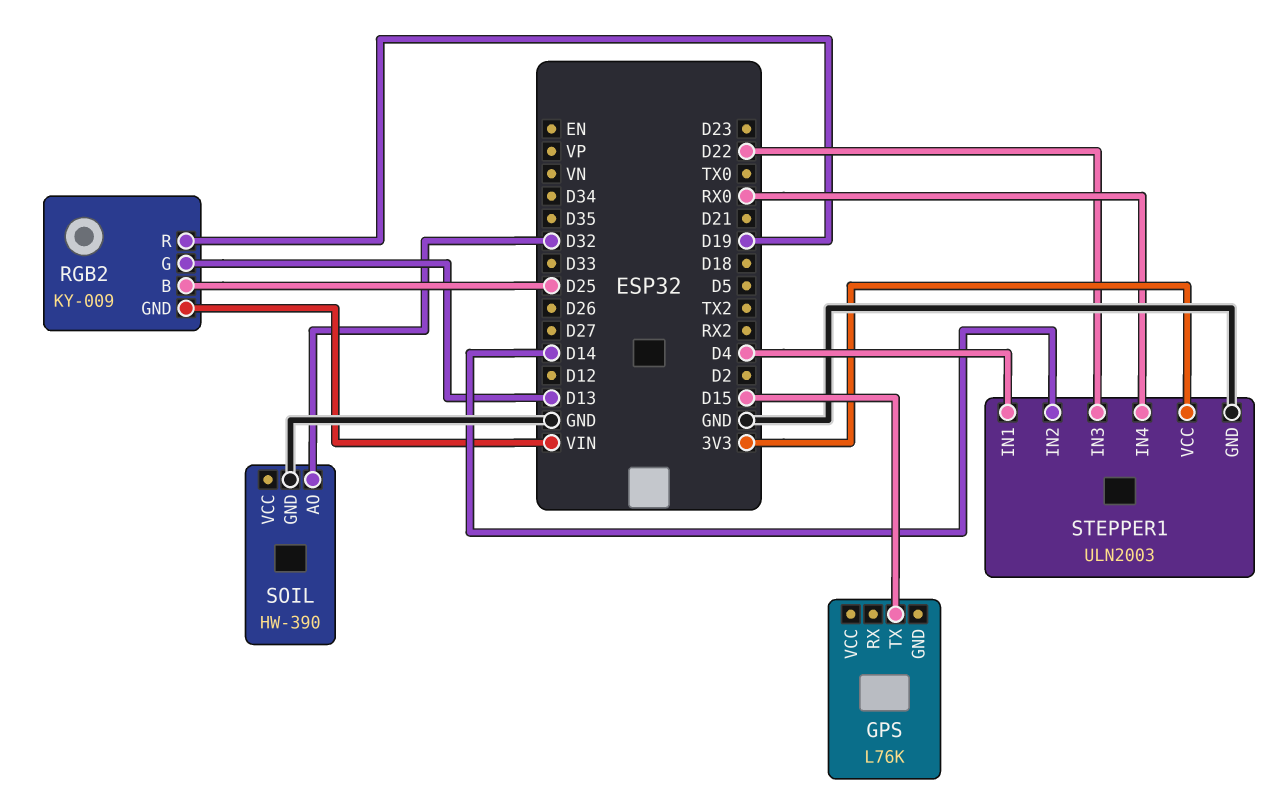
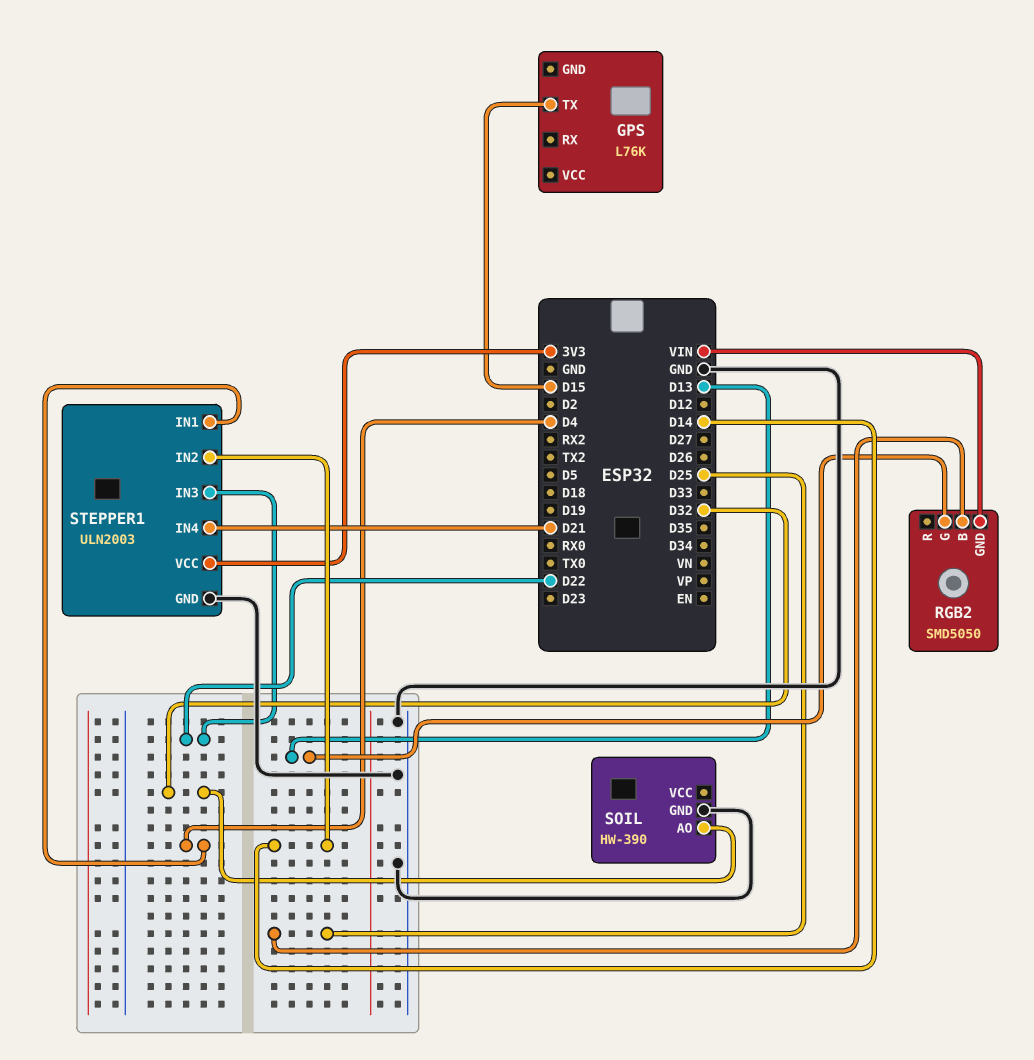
RGB2: KY-009 -> SMD5050
RGB2 pin R: D19 -> none
STEPPER1 pin IN4: RX0 -> D21

